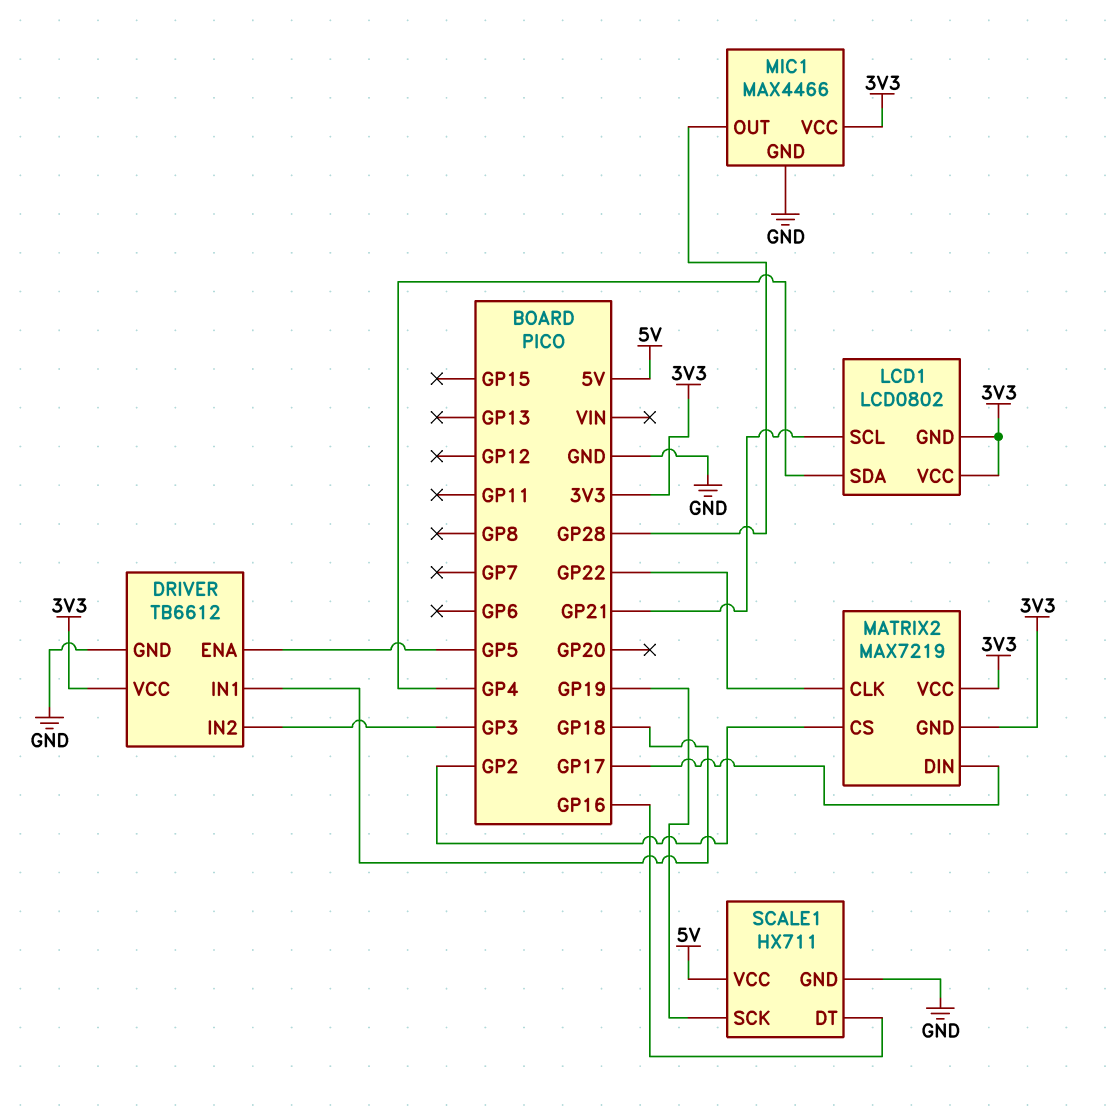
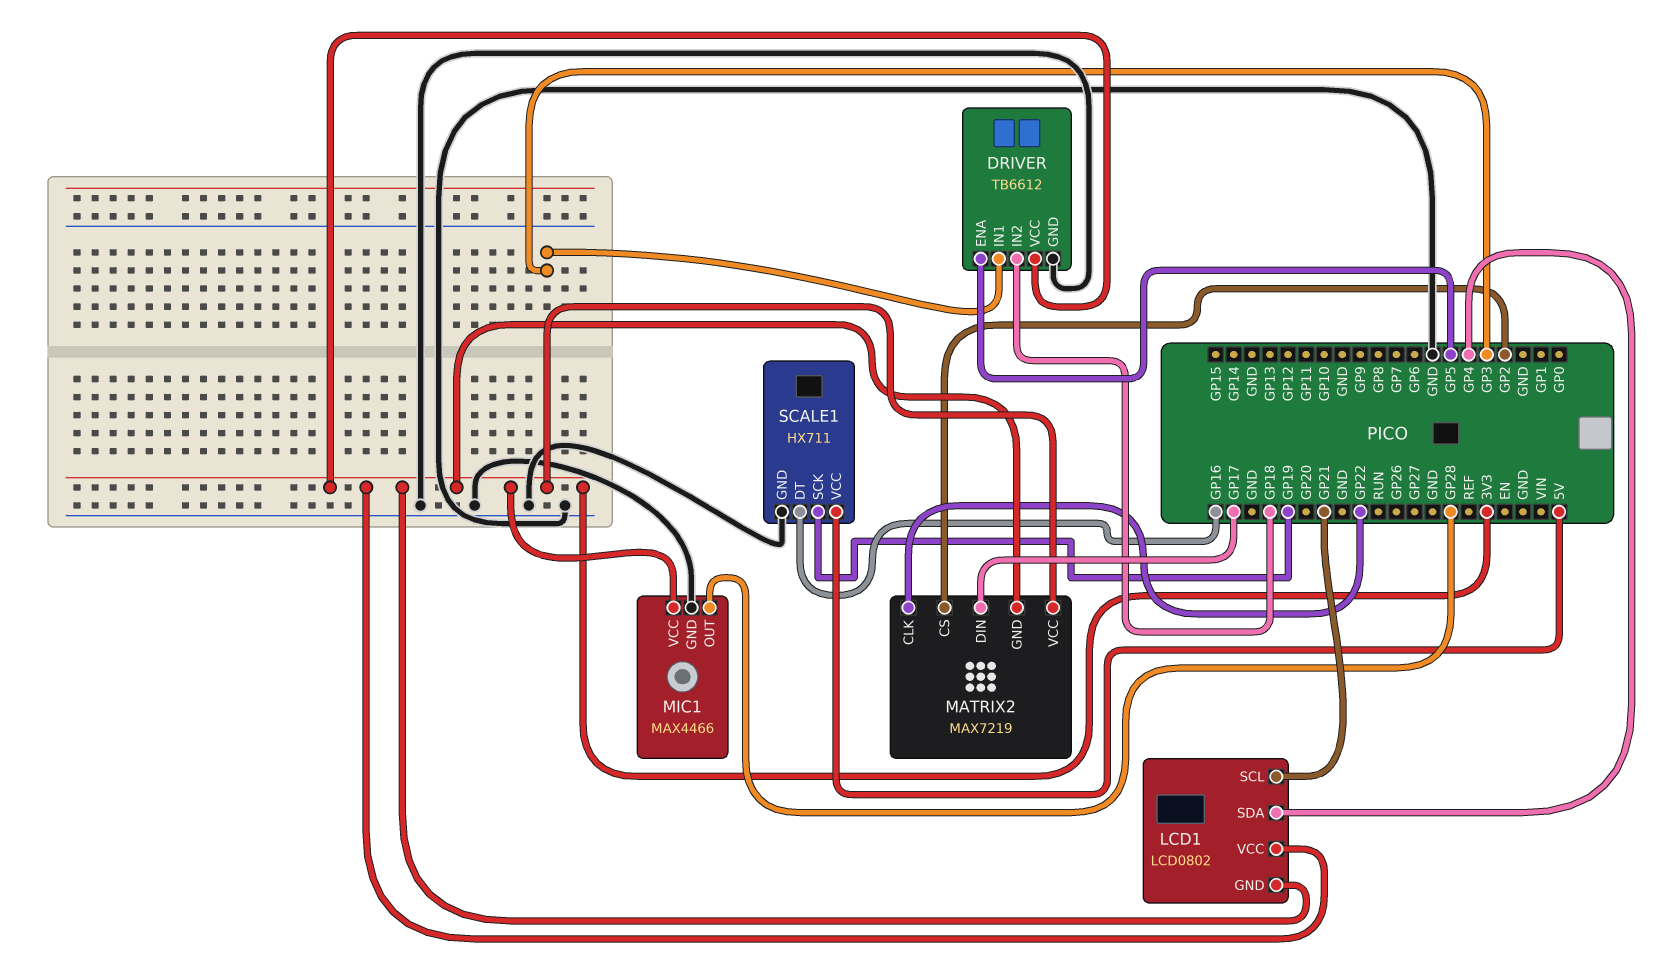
DRIVER pin IN1: GP18 -> GP3
DRIVER pin IN2: GP3 -> GP18

